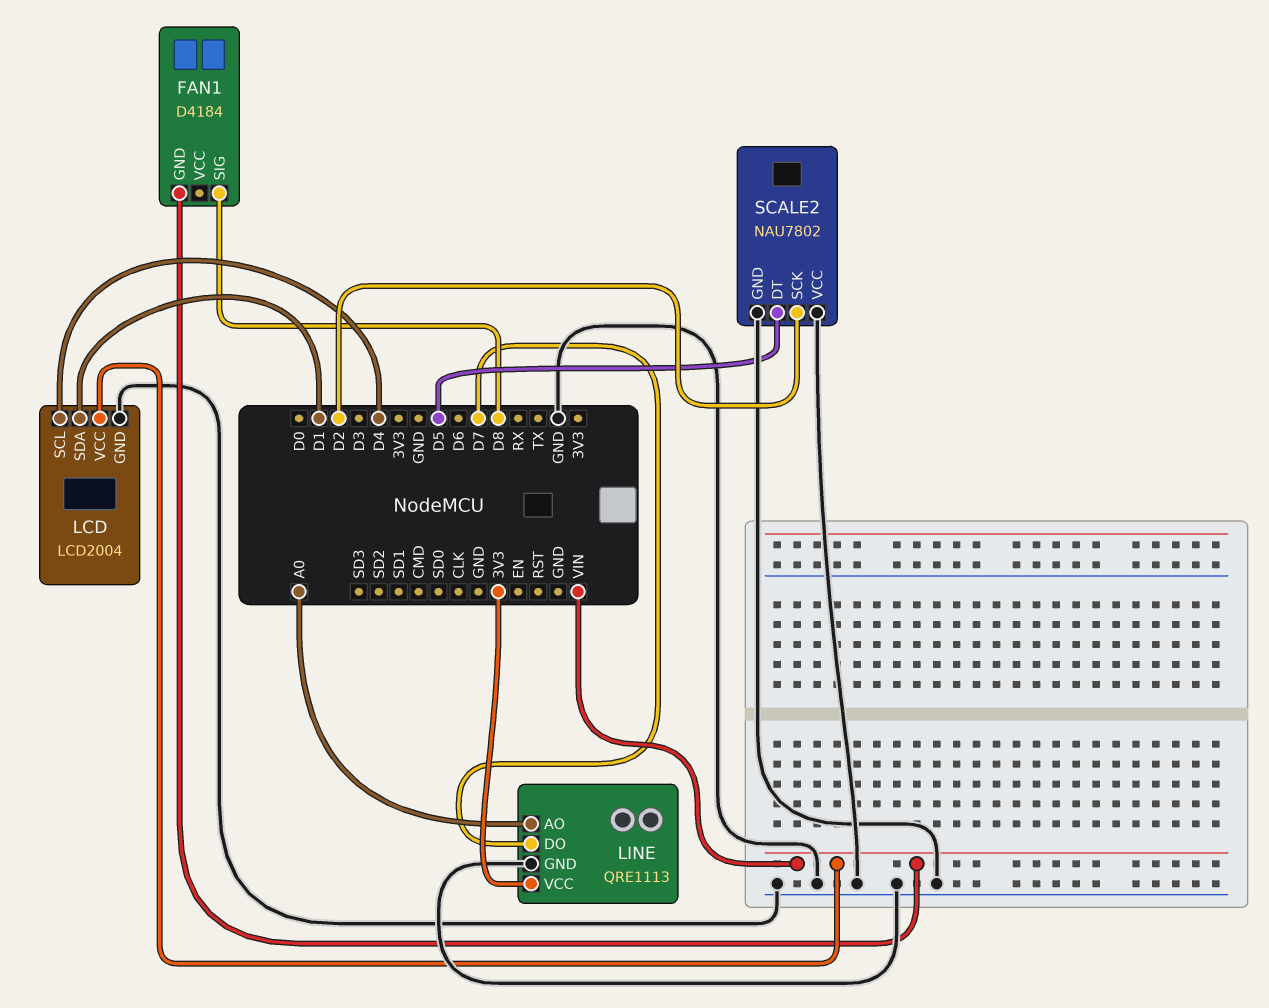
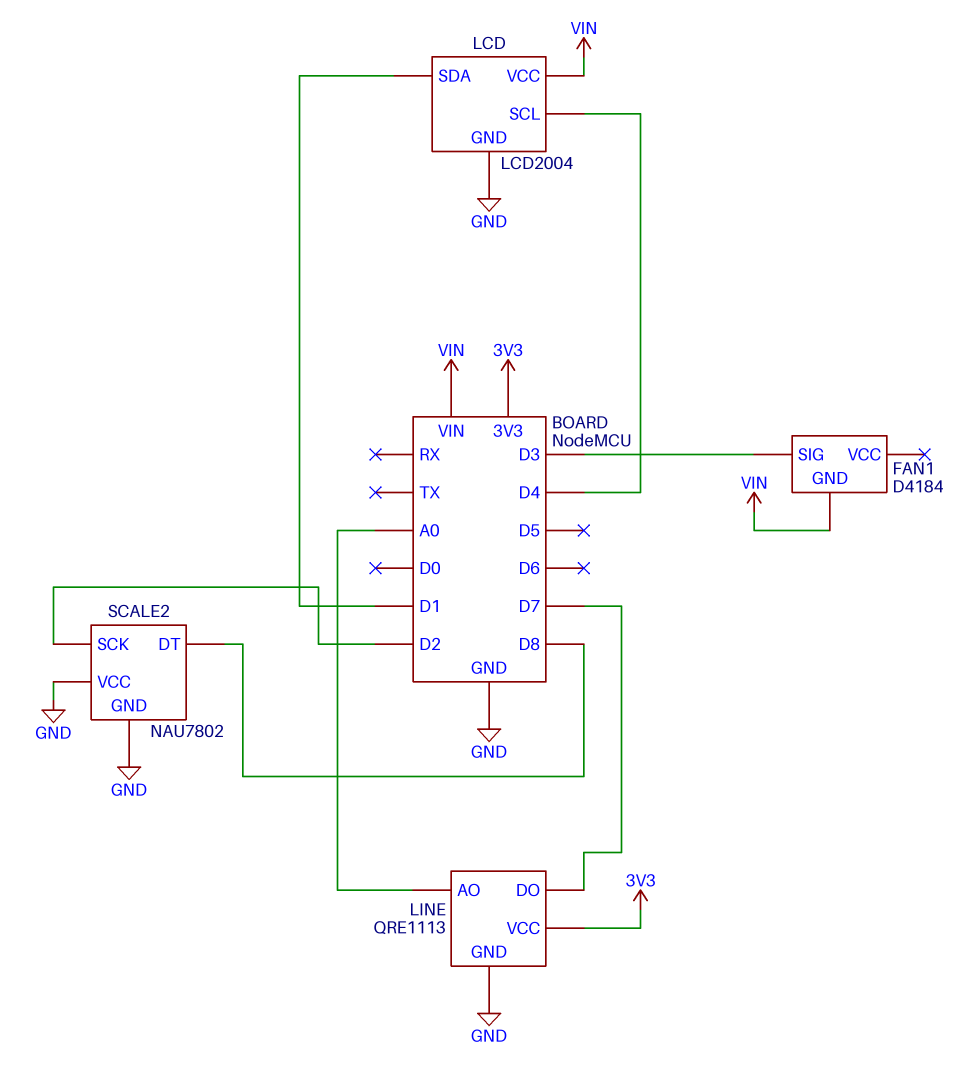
FAN1 pin SIG: D8 -> D3
SCALE2 pin DT: D5 -> D8

